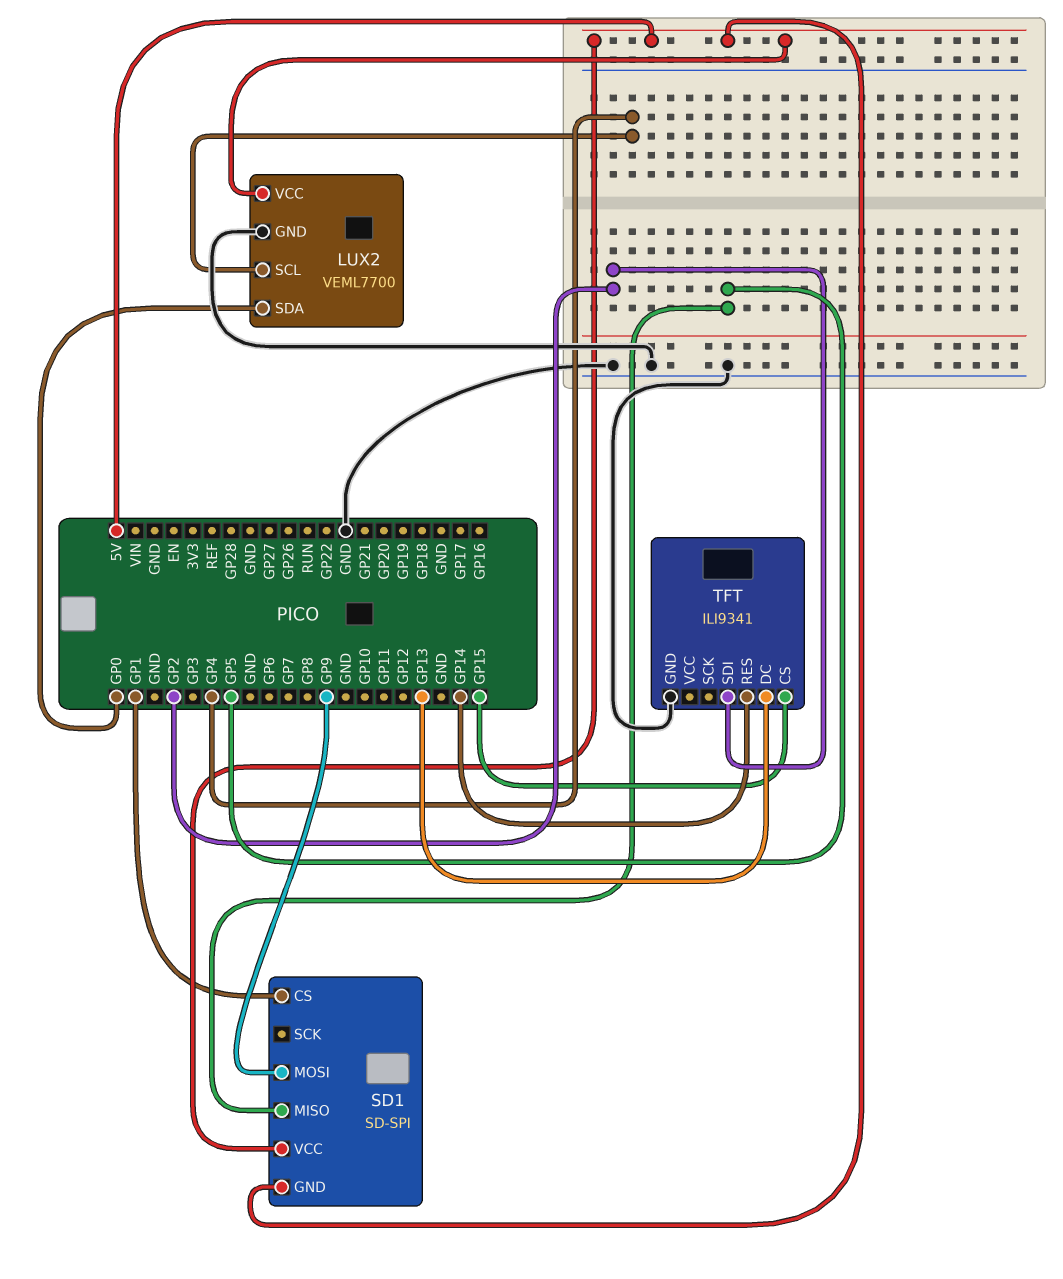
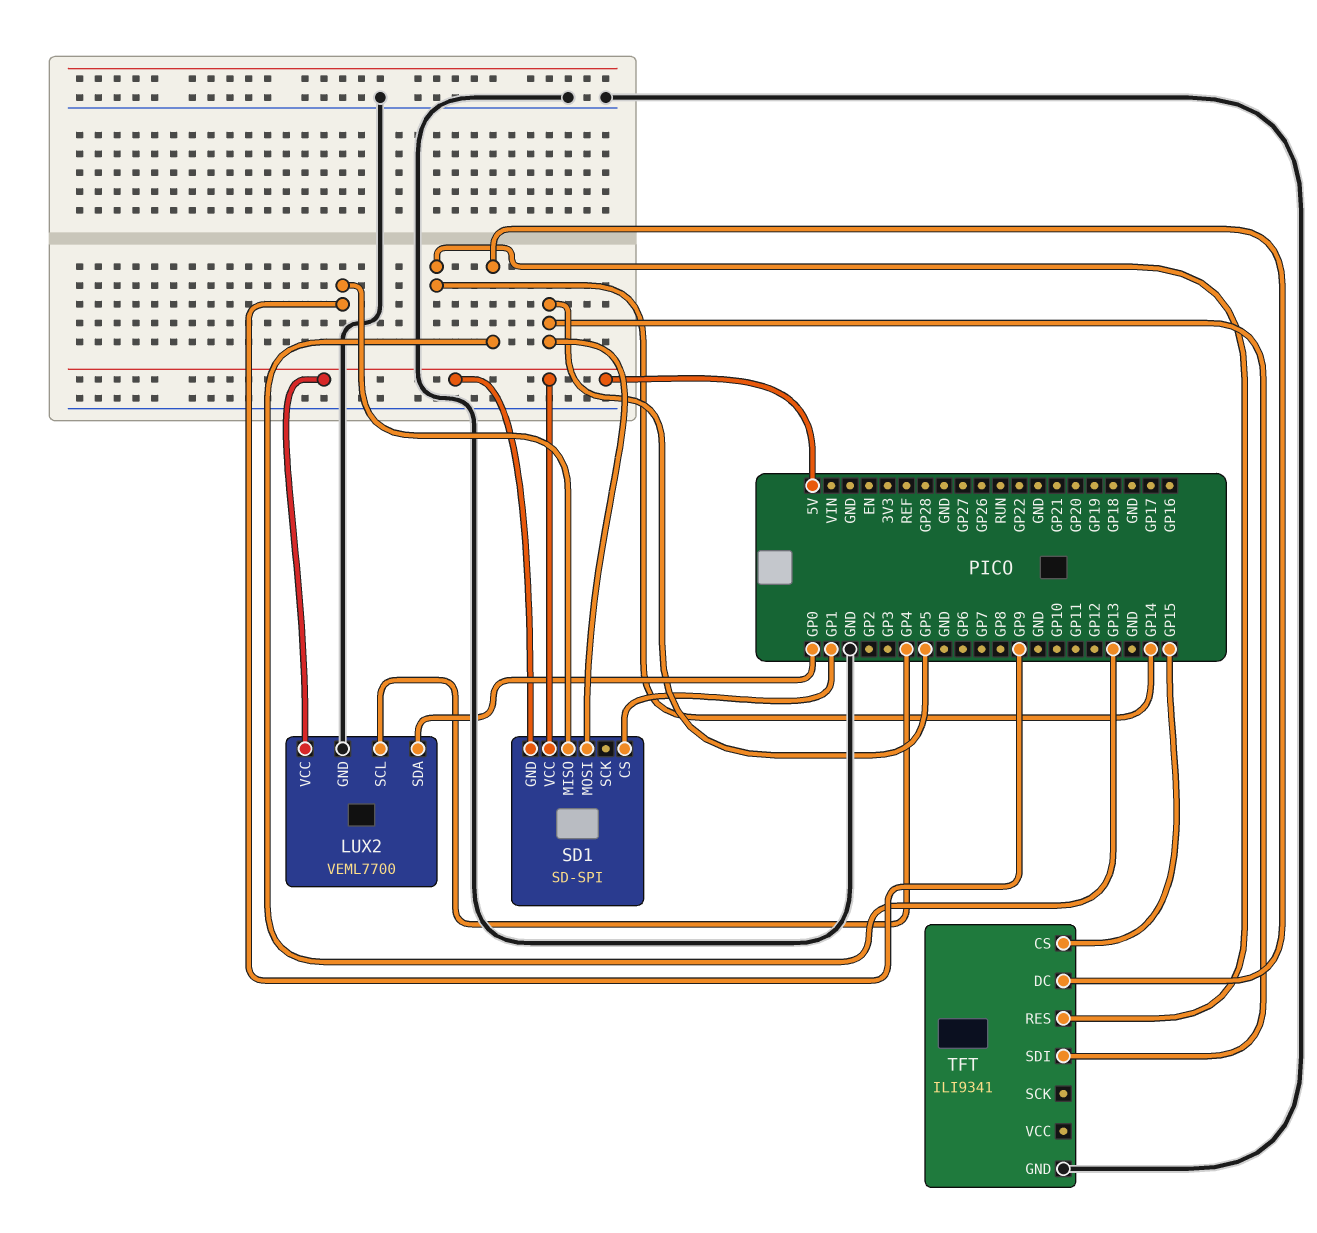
SD1 pin MISO: GP5 -> GP9
SD1 pin MOSI: GP9 -> GP5
TFT pin SDI: GP2 -> GP5

